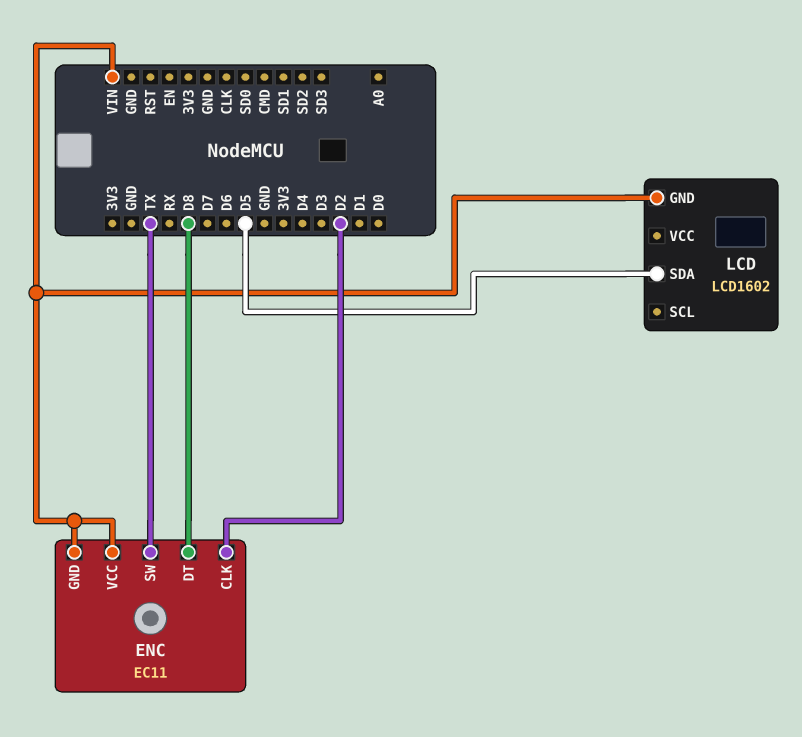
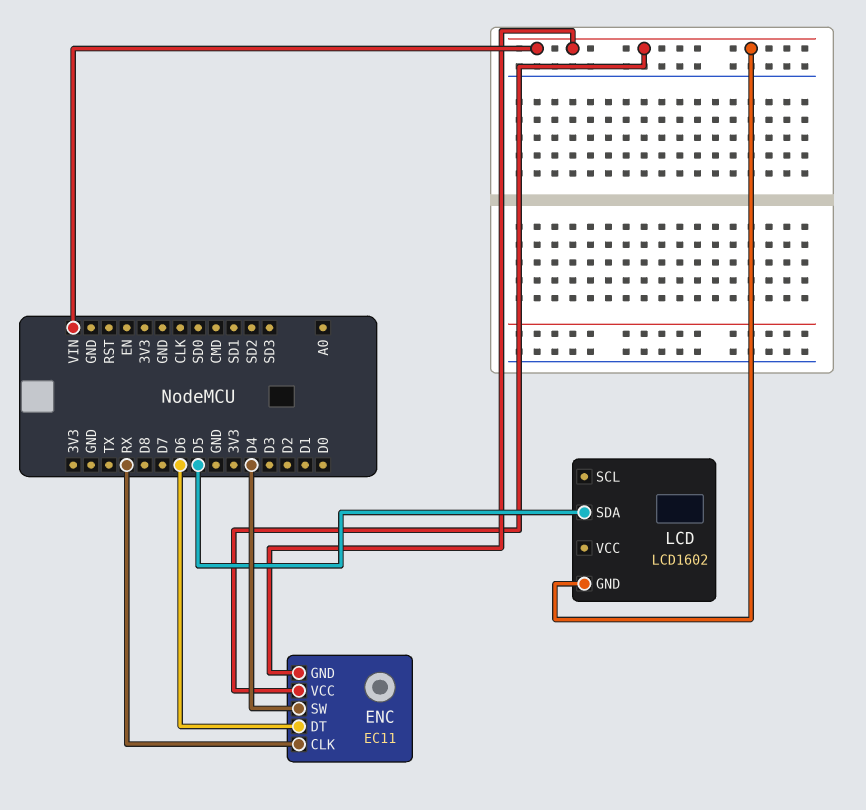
ENC pin CLK: D2 -> RX
ENC pin DT: D8 -> D6
ENC pin SW: TX -> D4

